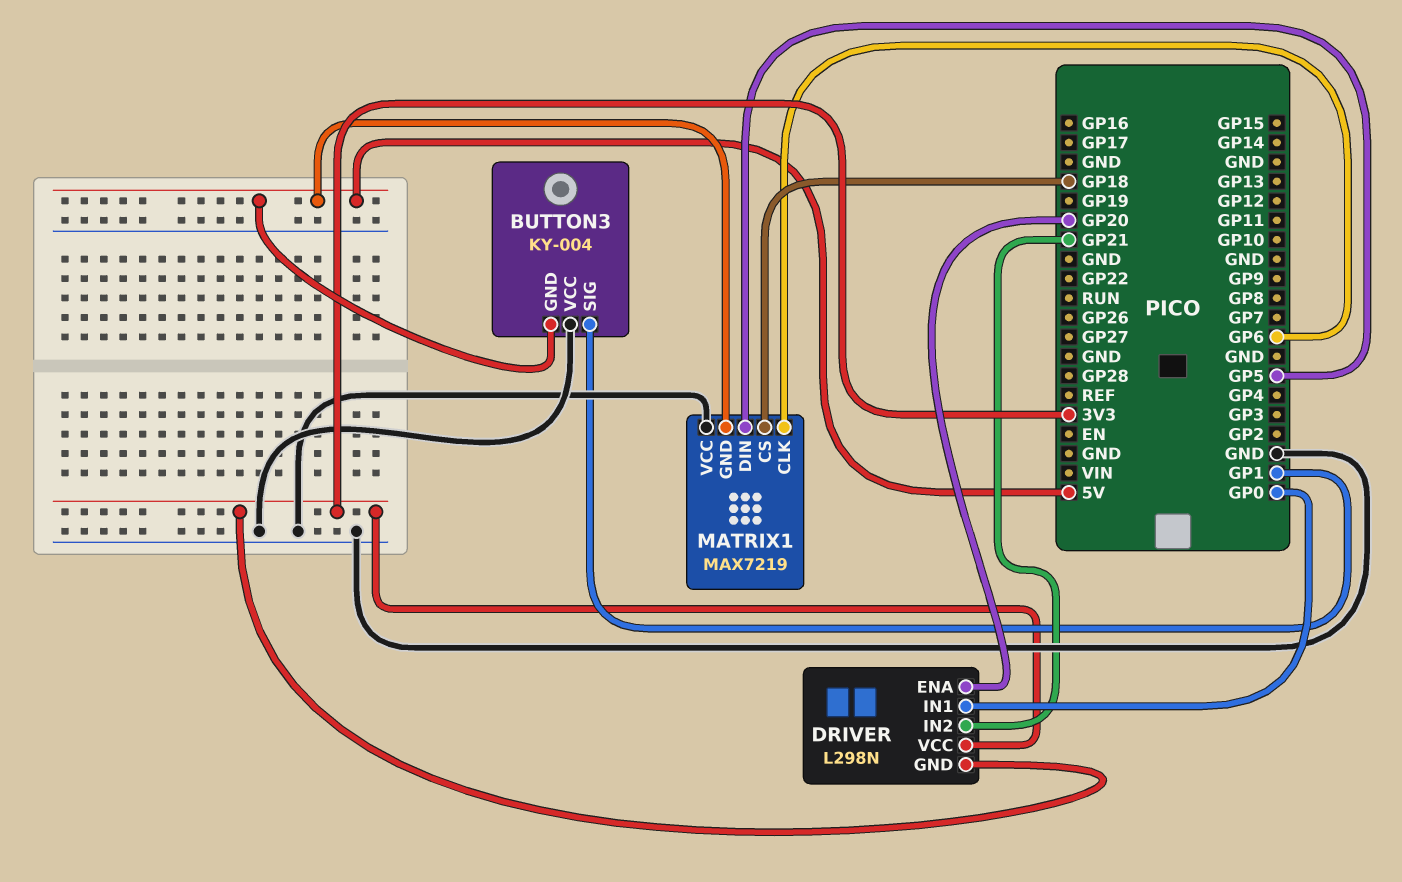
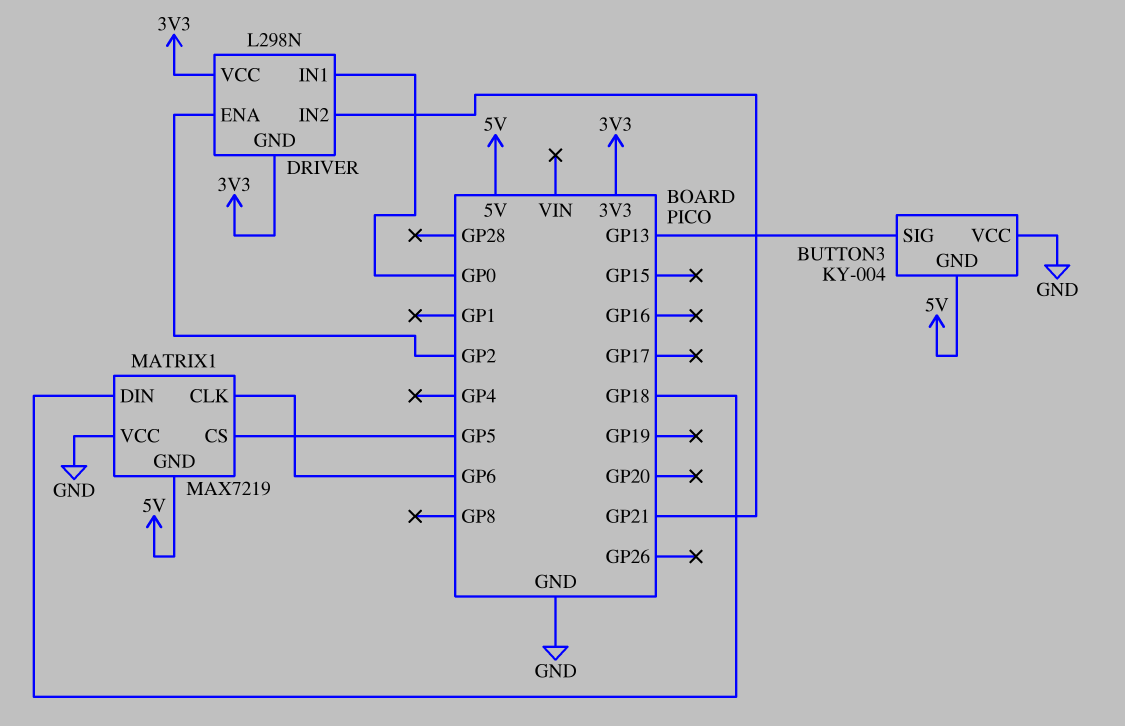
BUTTON3 pin SIG: GP1 -> GP13
DRIVER pin ENA: GP20 -> GP2
MATRIX1 pin CS: GP18 -> GP5
MATRIX1 pin DIN: GP5 -> GP18

